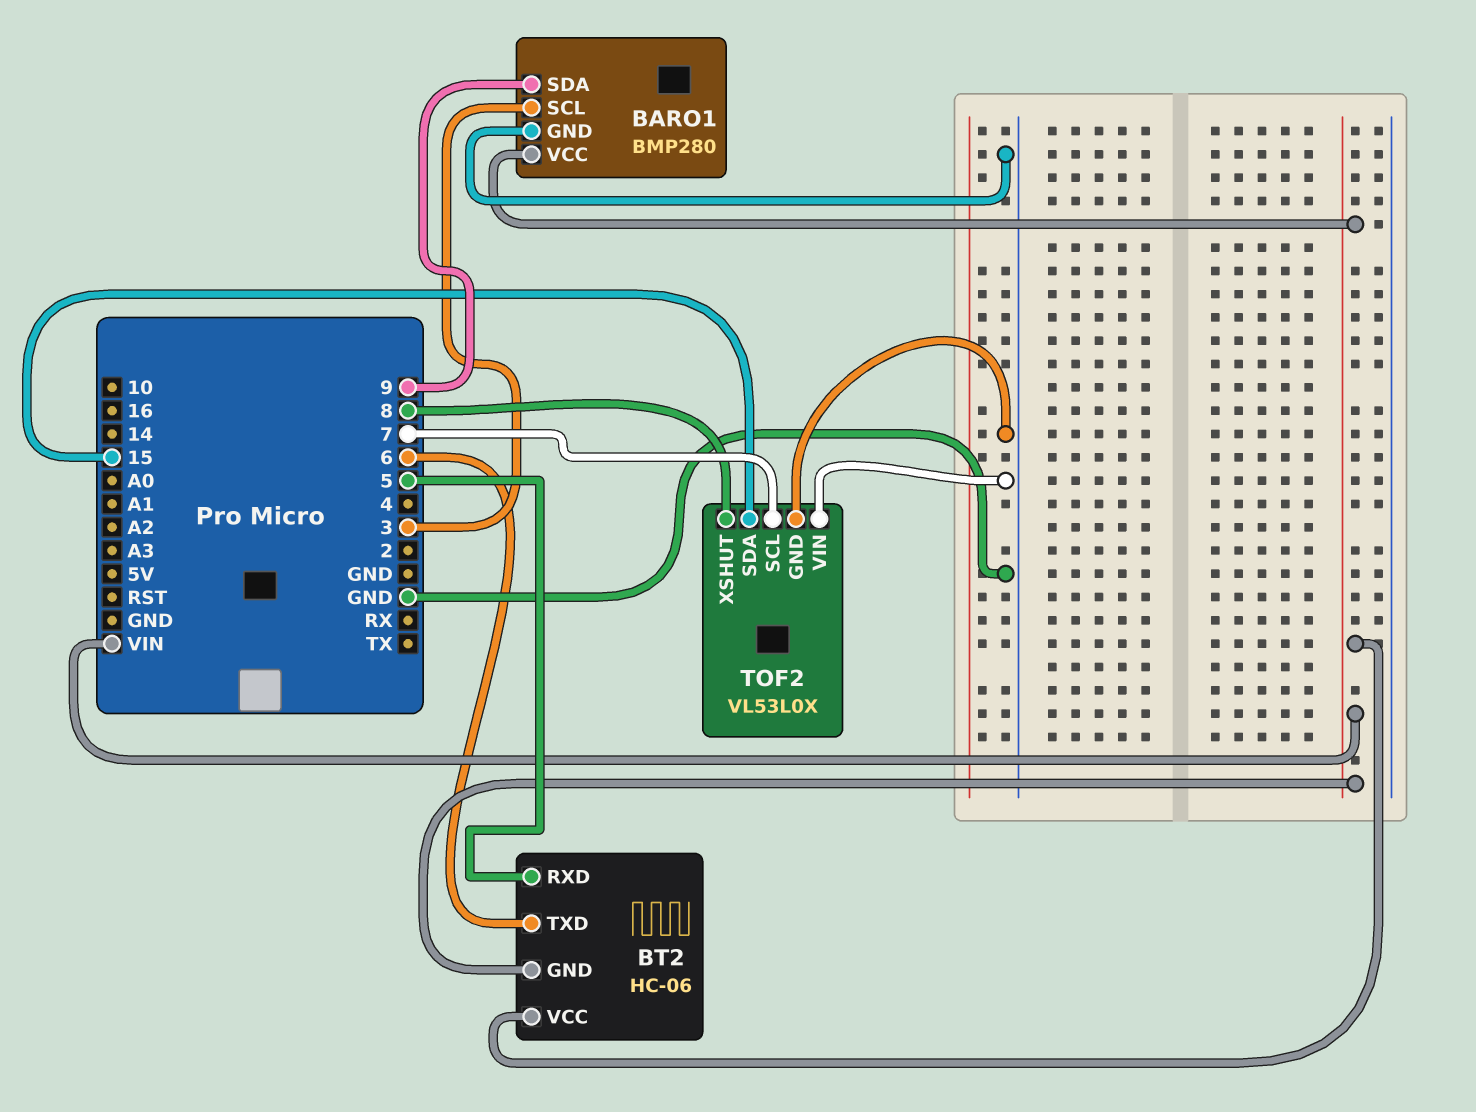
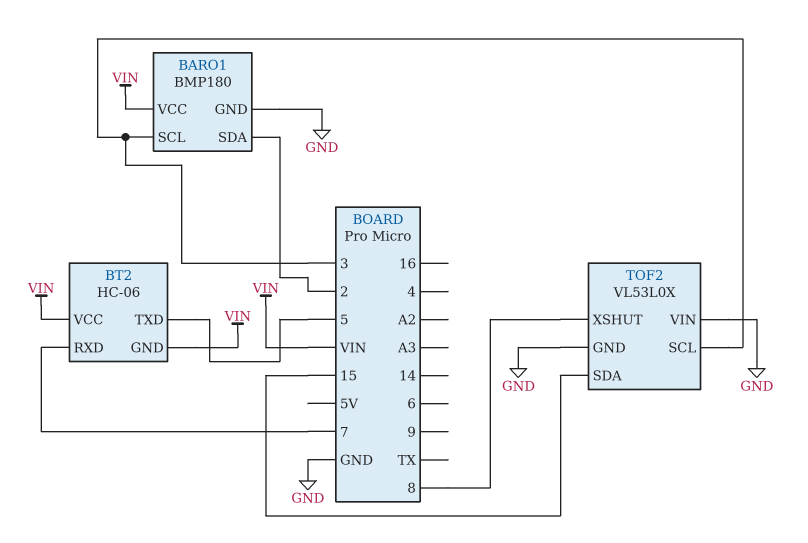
BARO1: BMP280 -> BMP180
BARO1 pin SDA: 9 -> 2
BT2 pin RXD: 5 -> 7
BT2 pin TXD: 6 -> 5
TOF2 pin SCL: 7 -> 3

